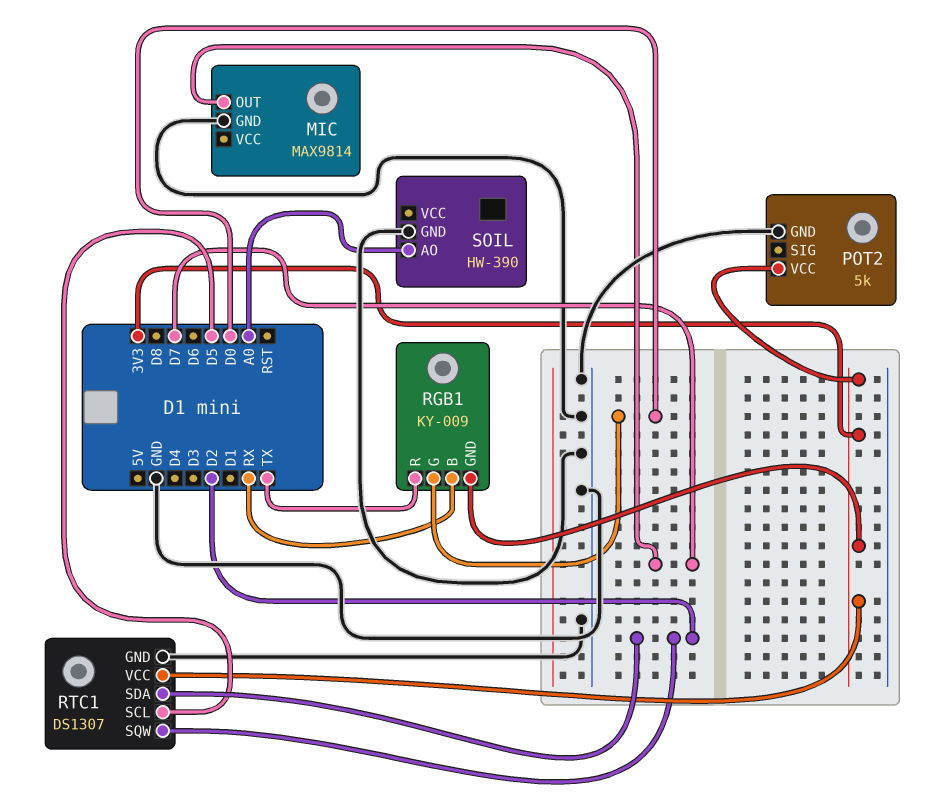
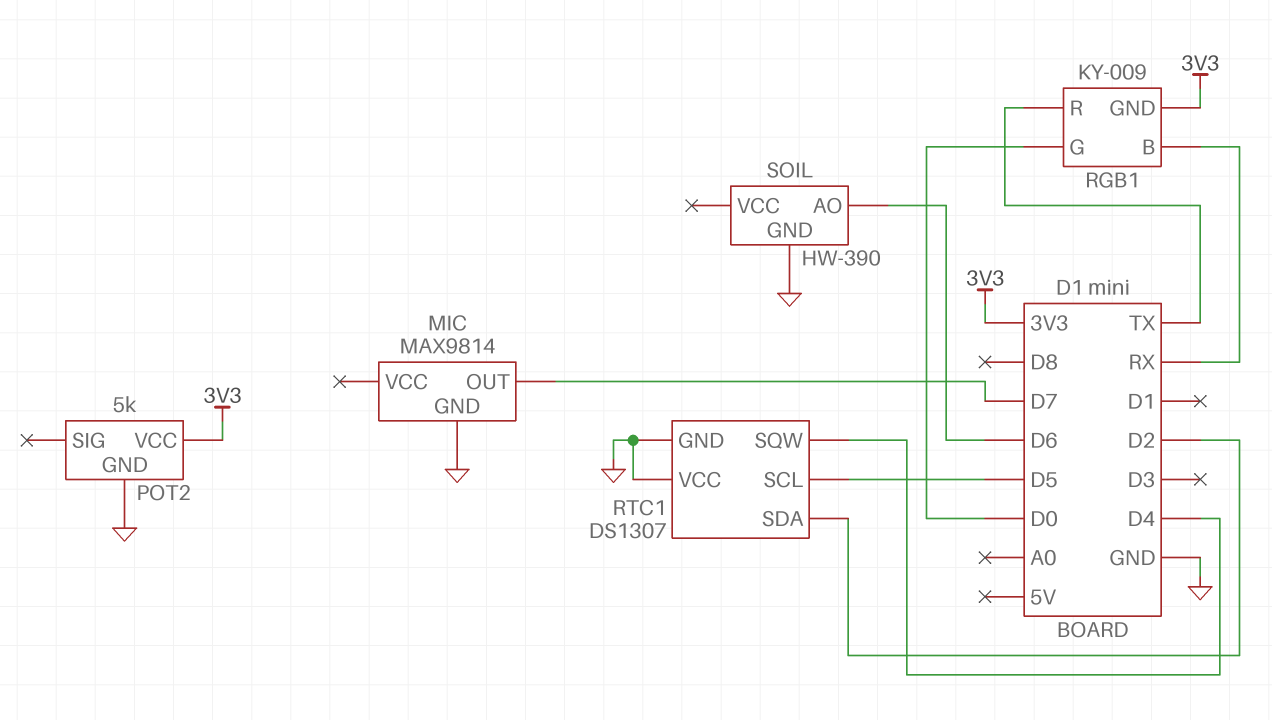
RTC1 pin SQW: D2 -> D4
RTC1 pin VCC: 3V3 -> GND
SOIL pin AO: A0 -> D6

